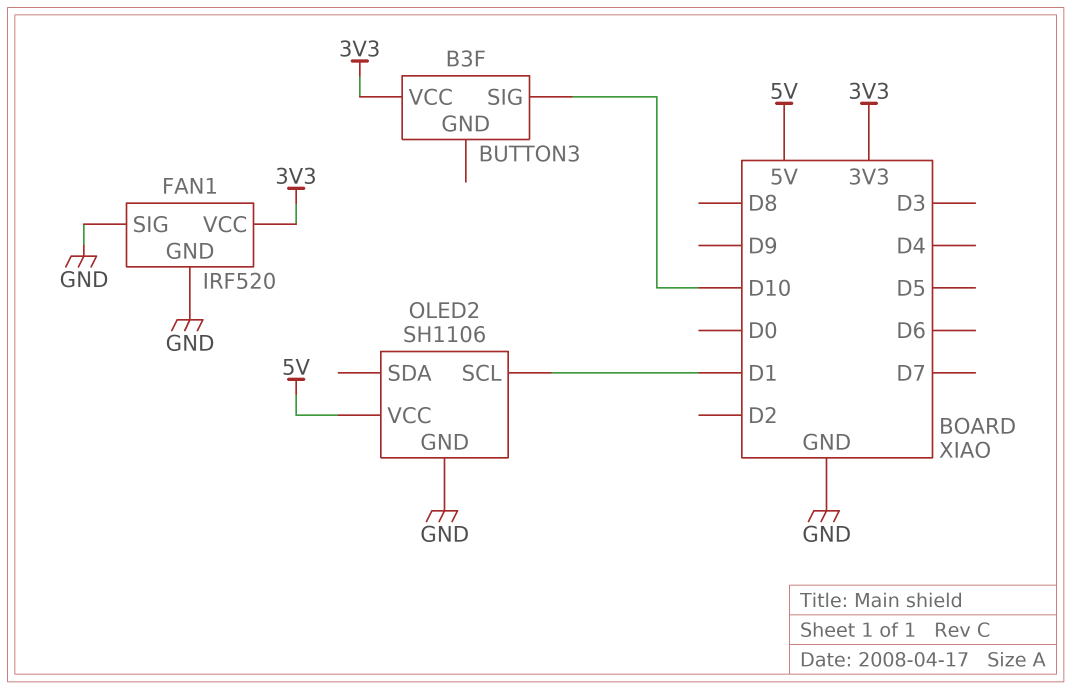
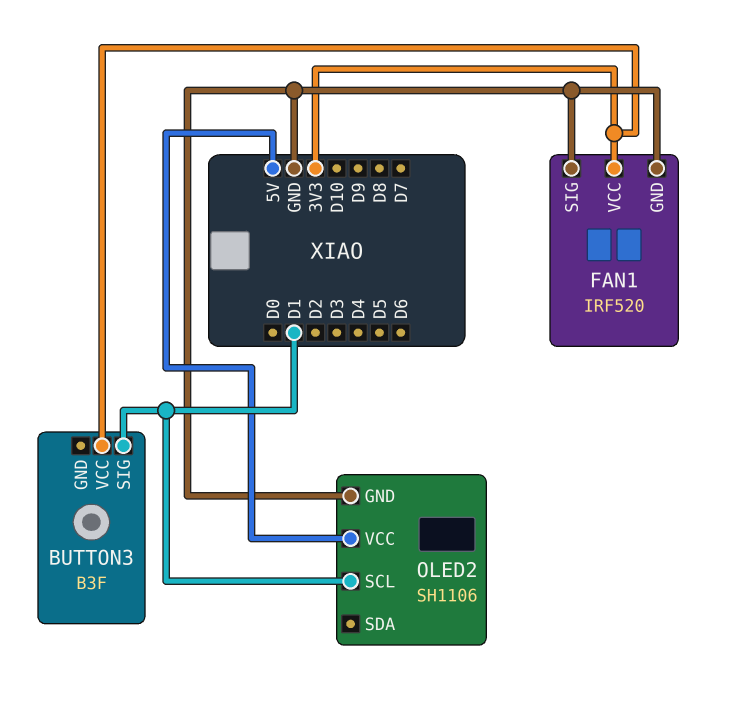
BUTTON3 pin SIG: D10 -> D1

